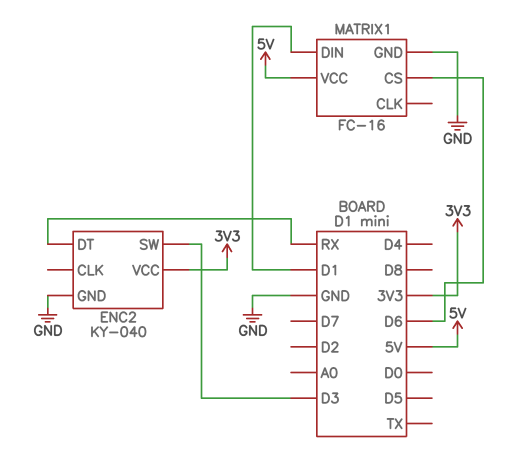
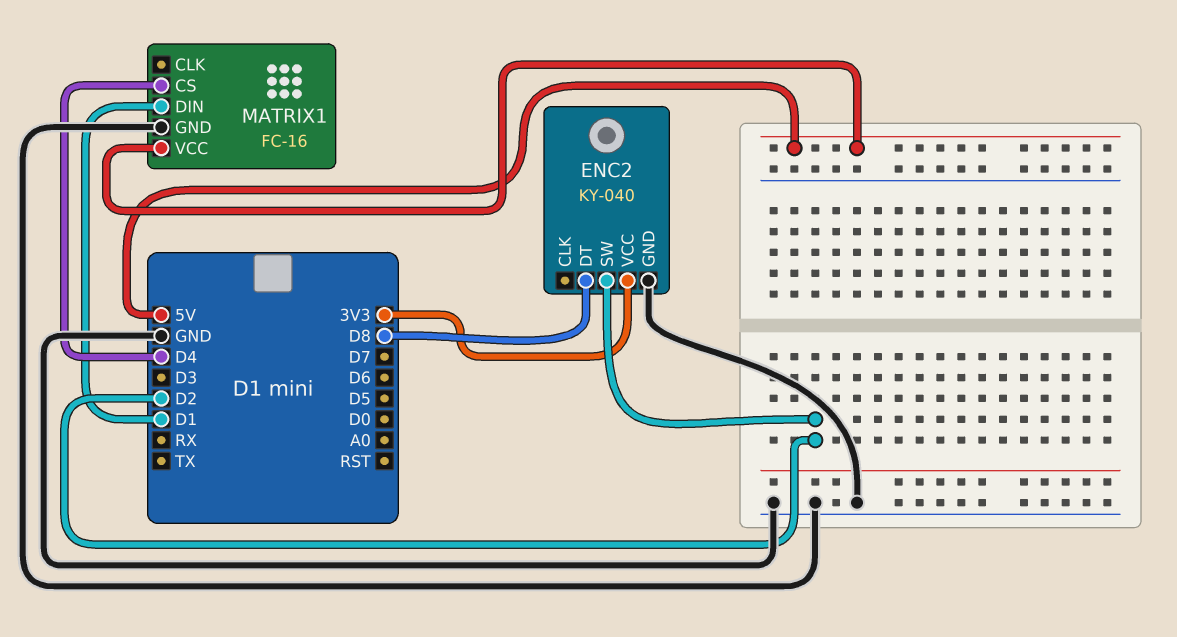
ENC2 pin DT: RX -> D8
ENC2 pin SW: D3 -> D2
MATRIX1 pin CS: D6 -> D4

